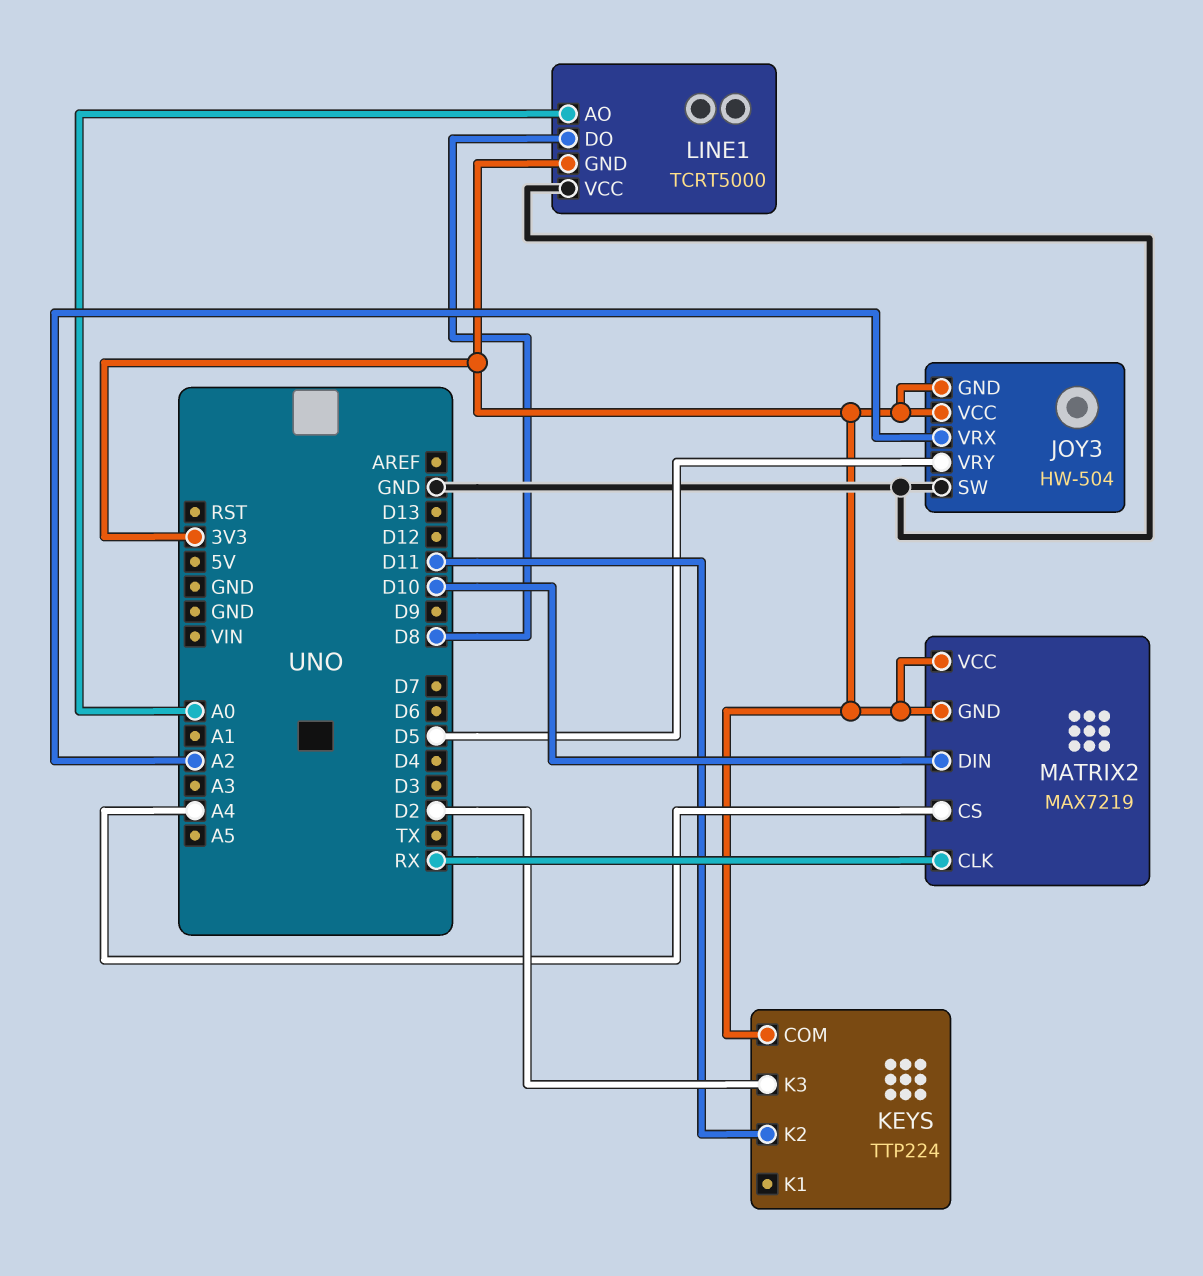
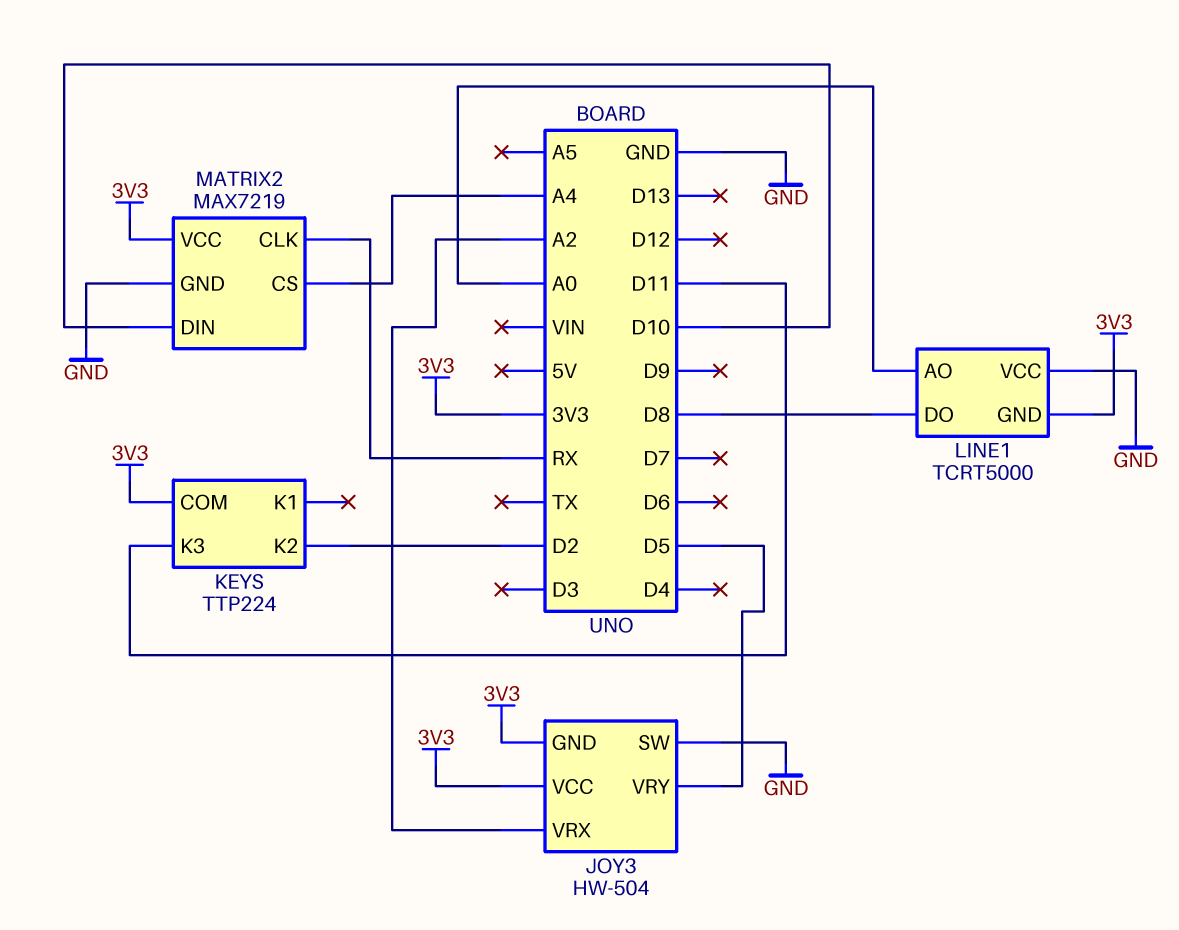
KEYS pin K2: D11 -> D2
KEYS pin K3: D2 -> D11
MATRIX2 pin GND: 3V3 -> GND

